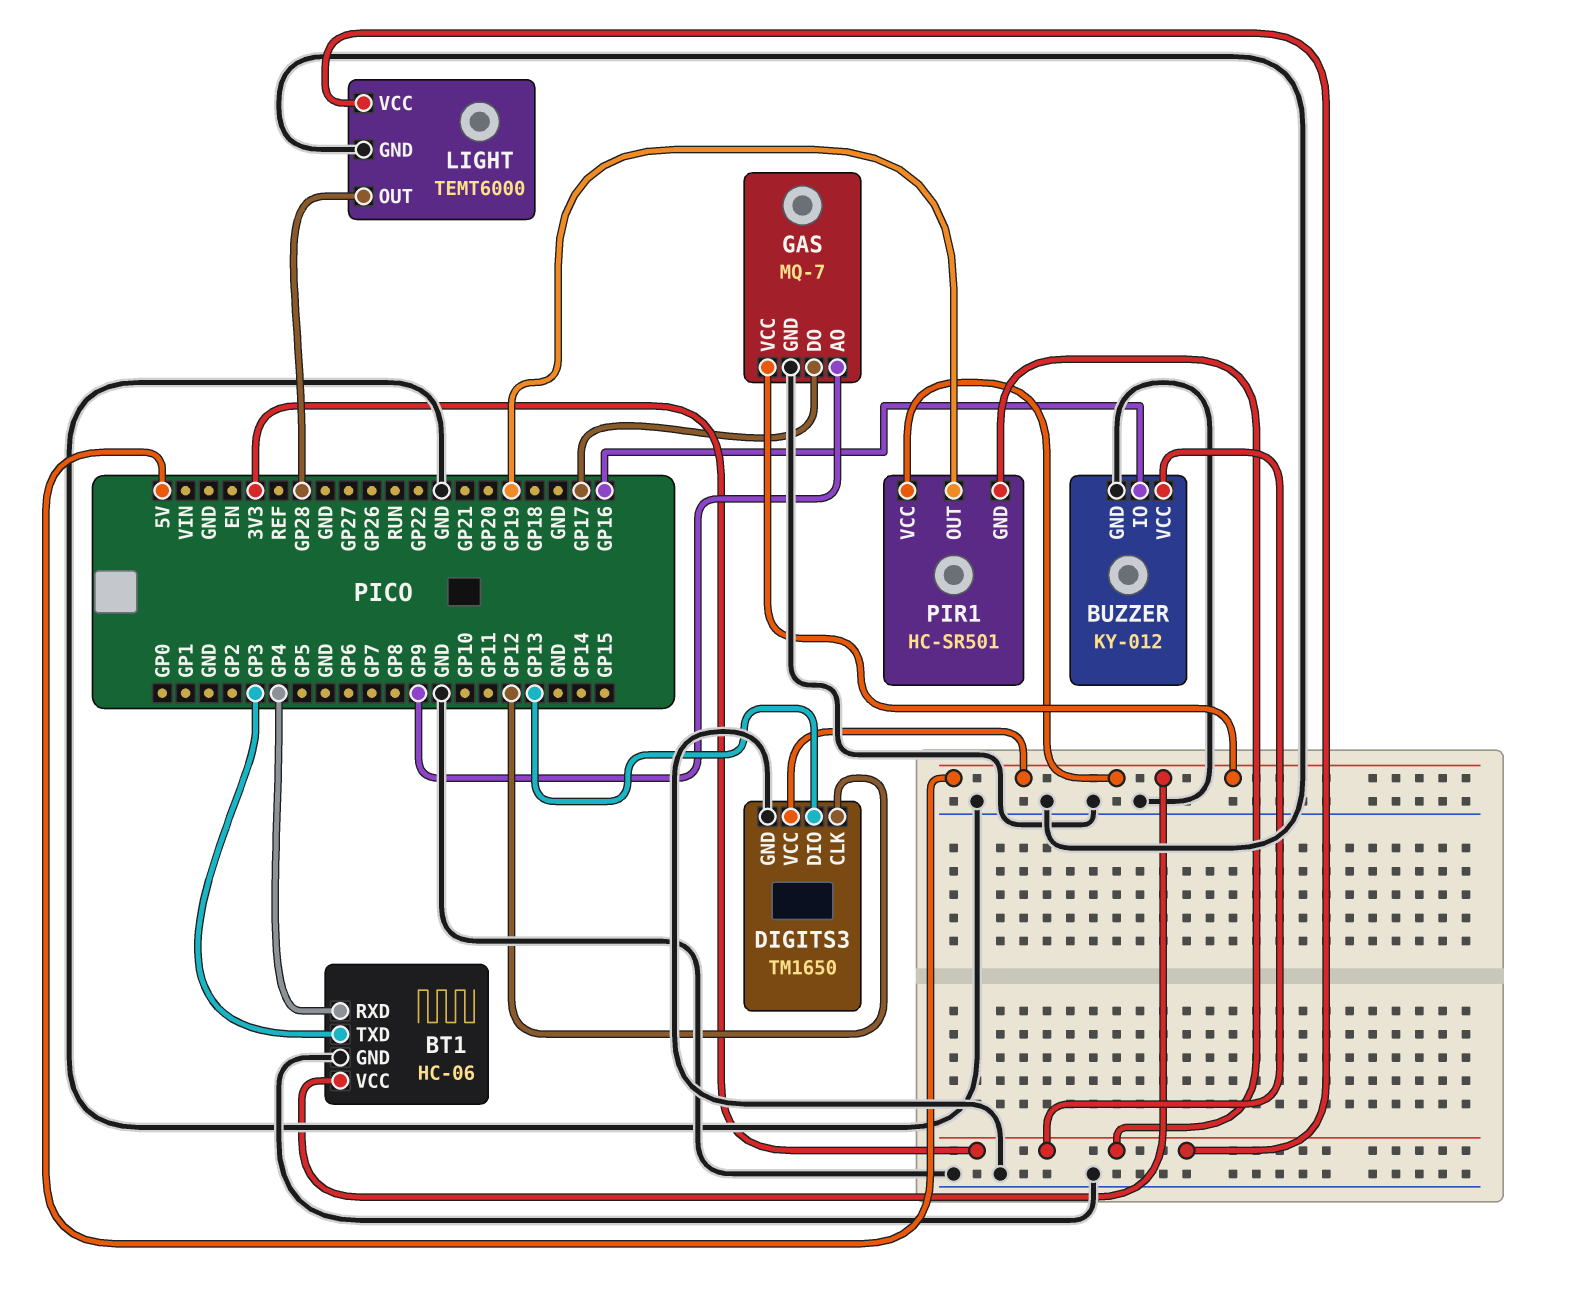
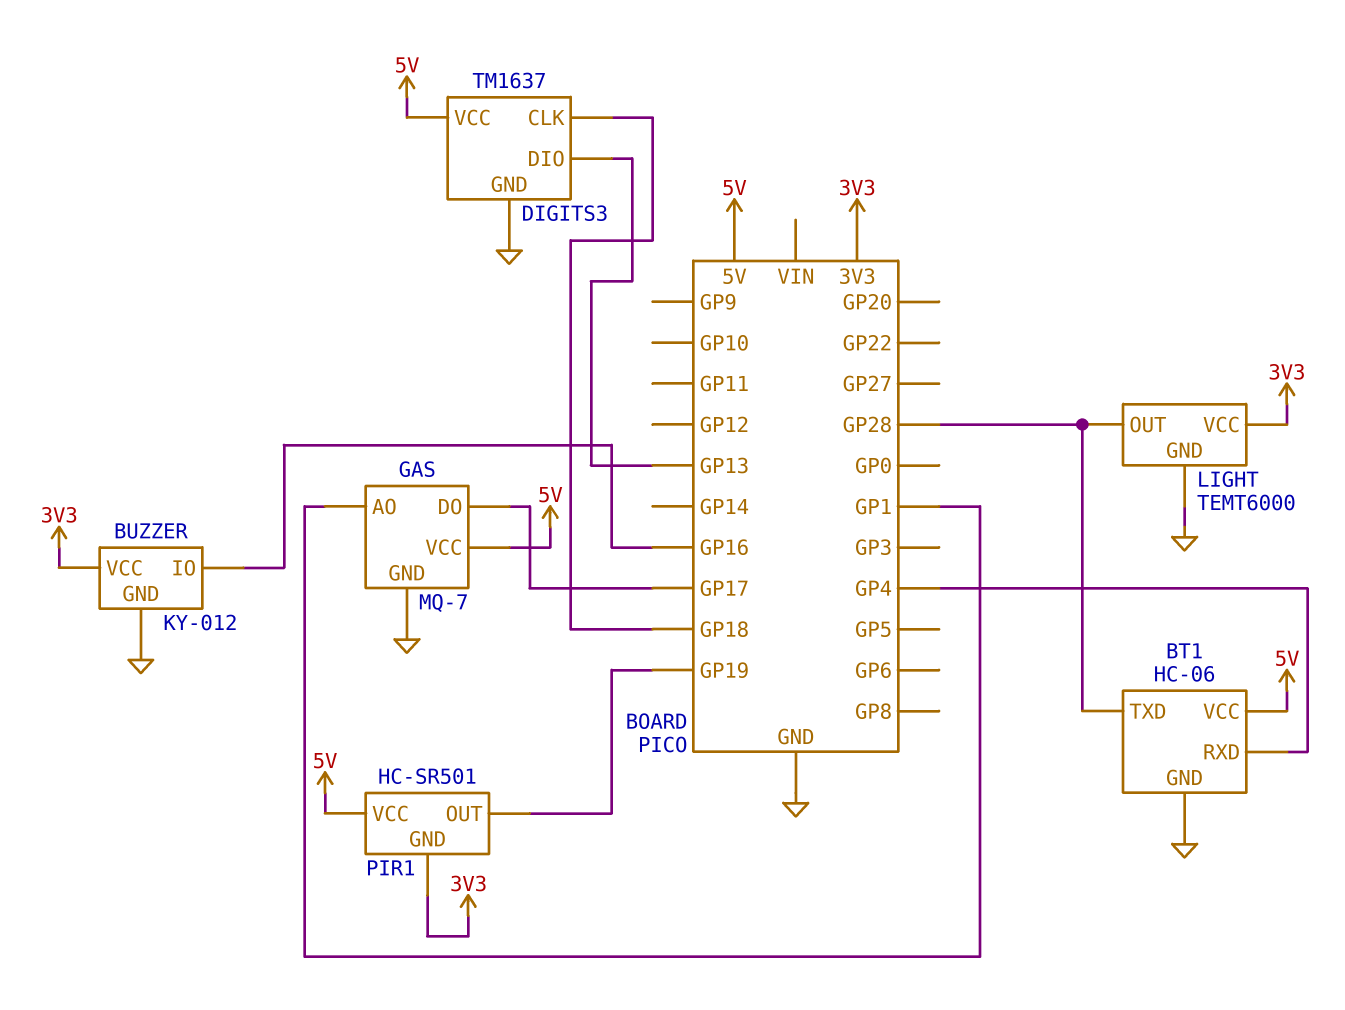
BT1 pin TXD: GP3 -> GP28
DIGITS3: TM1650 -> TM1637
DIGITS3 pin CLK: GP12 -> GP18
GAS pin AO: GP9 -> GP1

